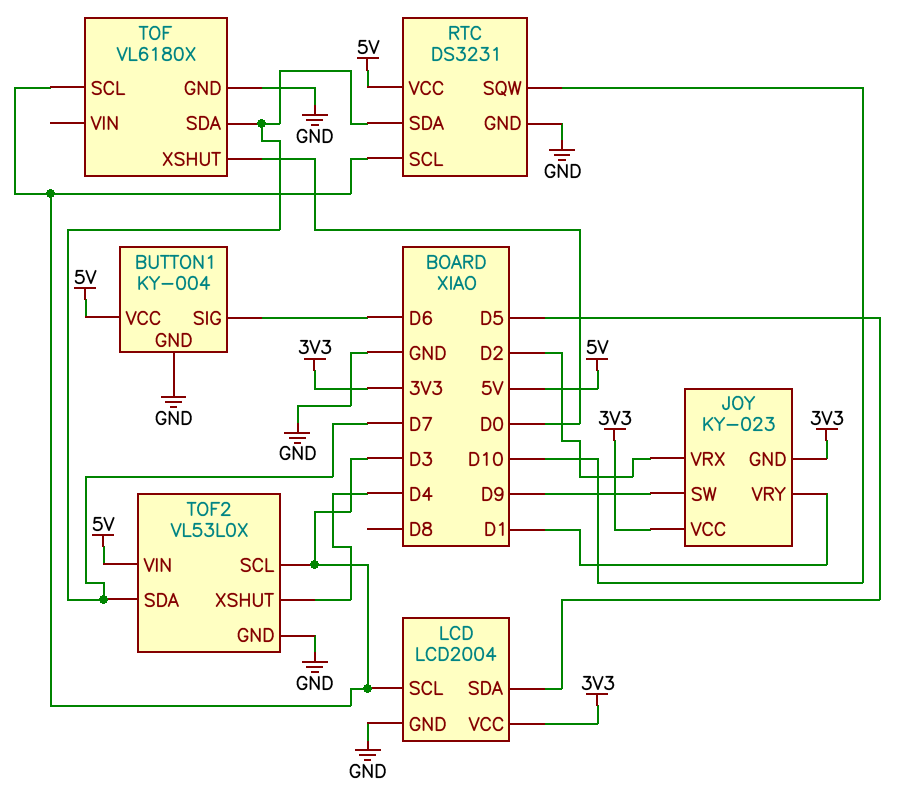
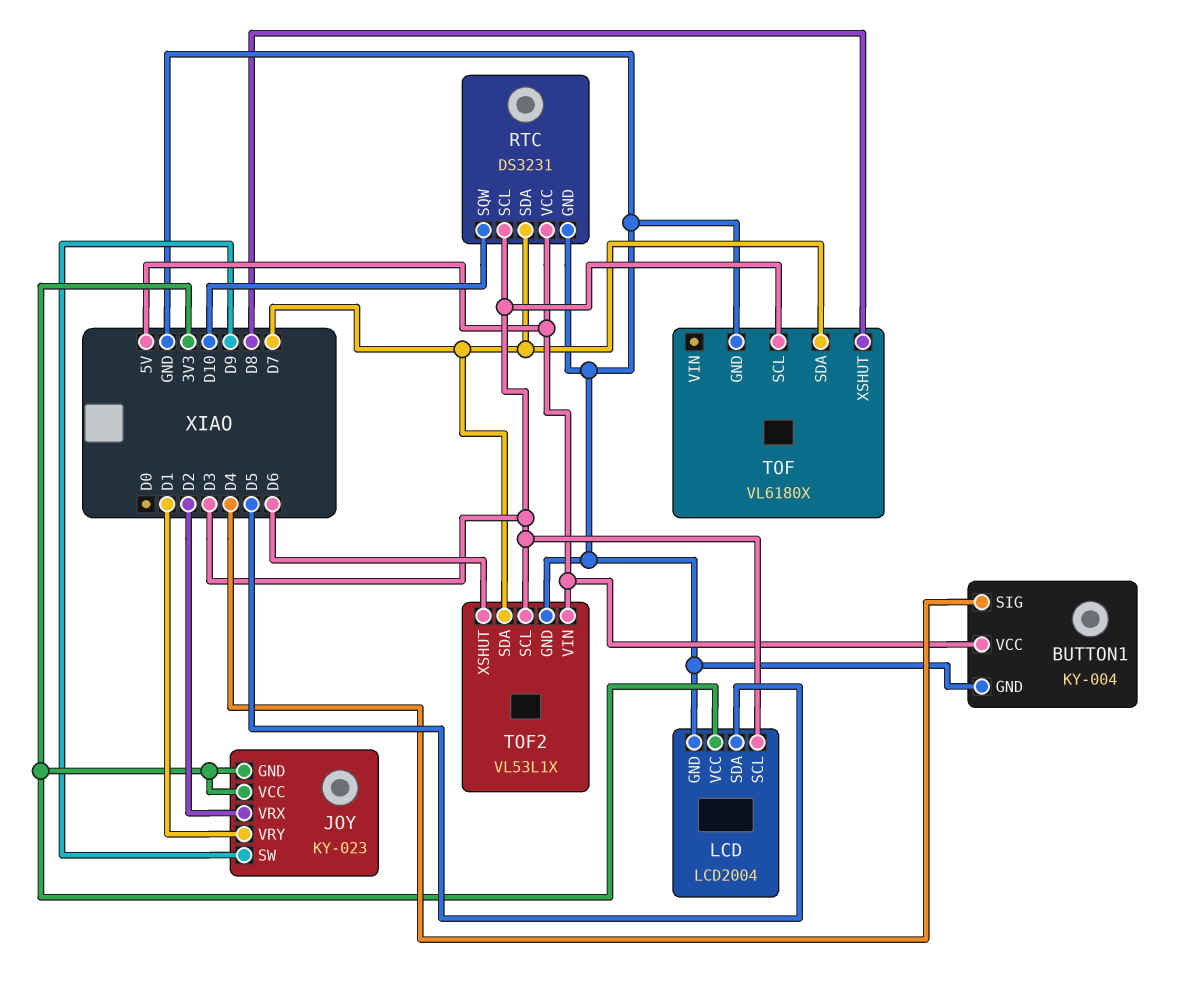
BUTTON1 pin SIG: D6 -> D4
TOF pin XSHUT: D0 -> D8
TOF2: VL53L0X -> VL53L1X
TOF2 pin XSHUT: D4 -> D6

